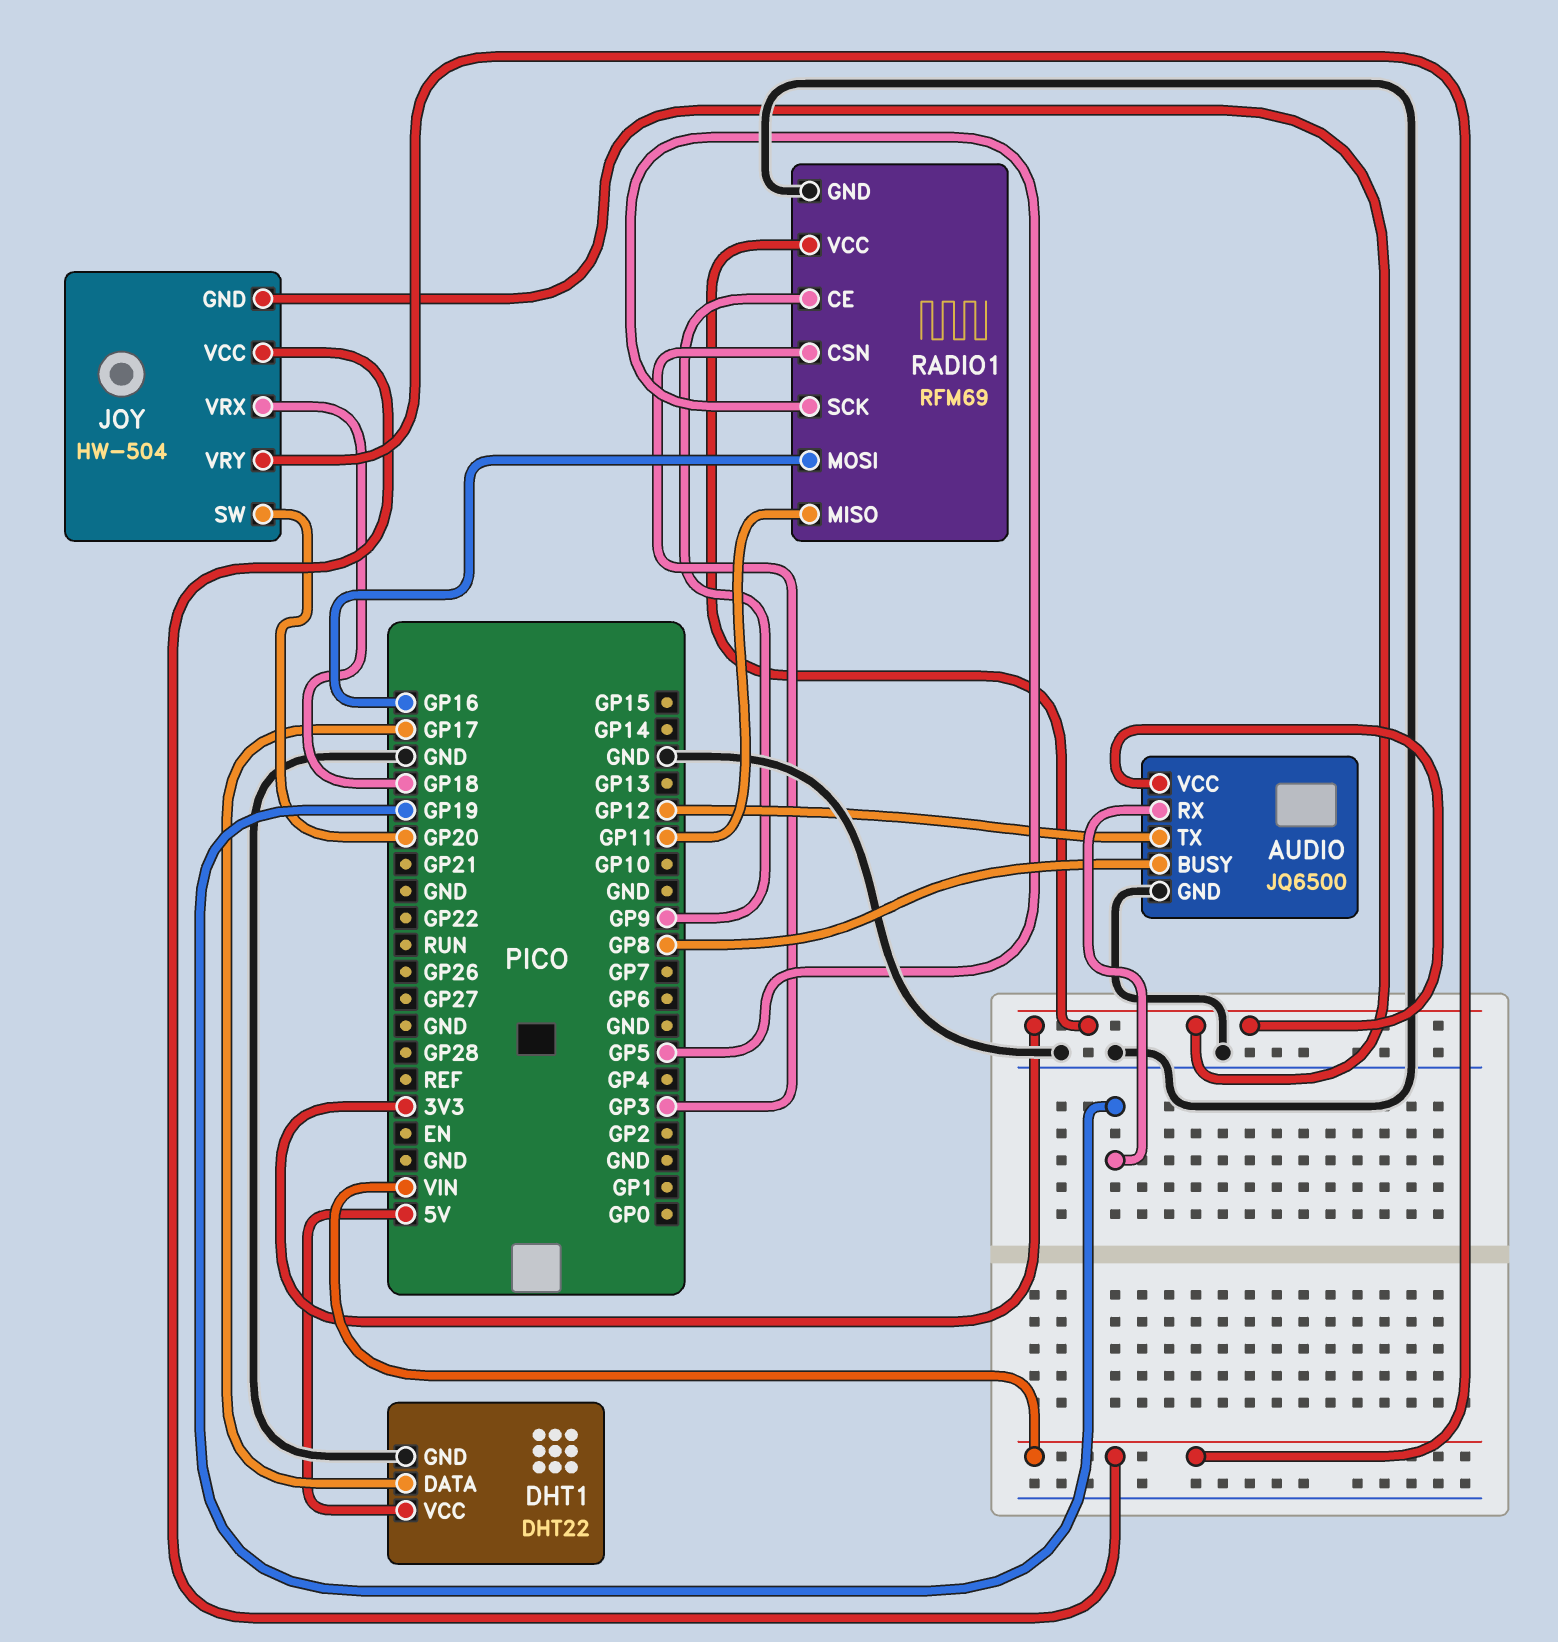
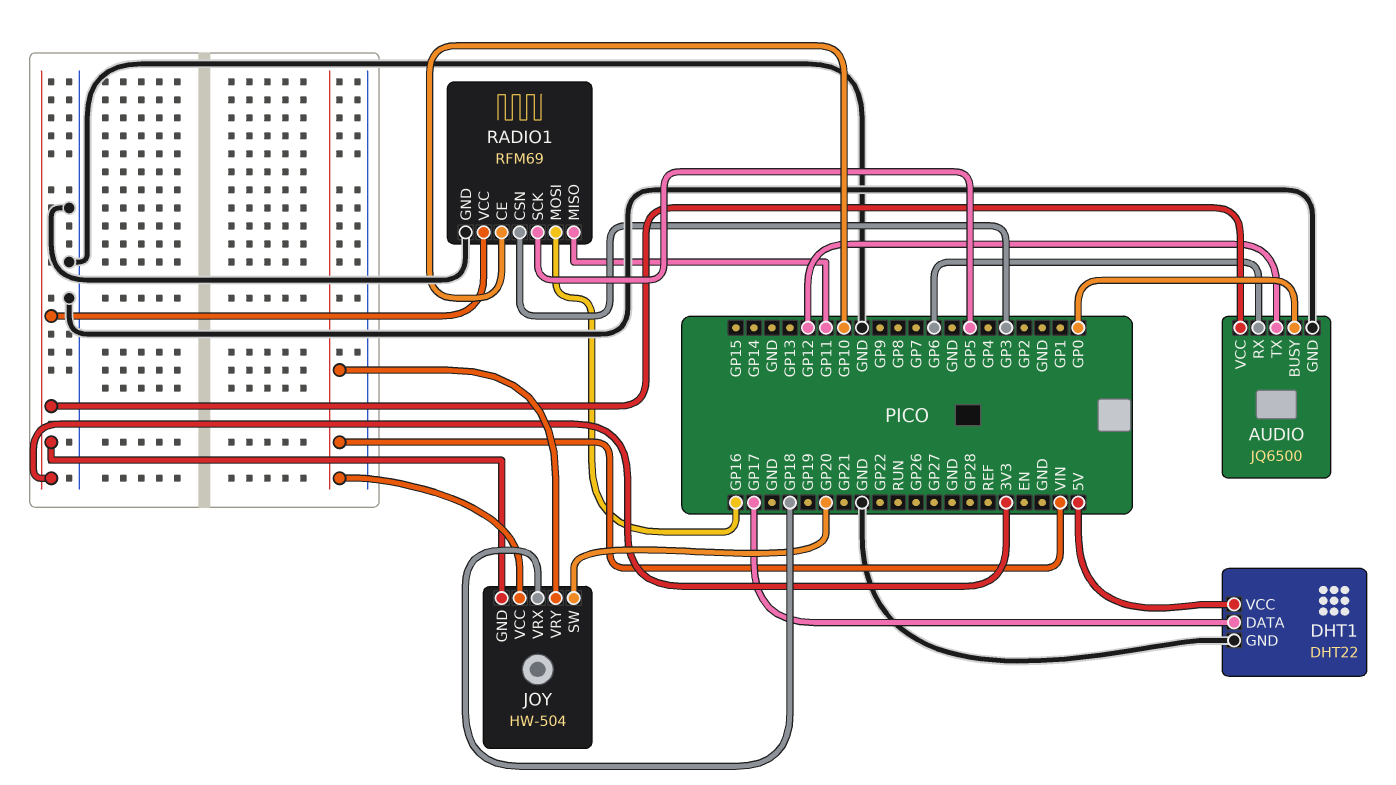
AUDIO pin BUSY: GP8 -> GP0
AUDIO pin RX: GP19 -> GP6
RADIO1 pin CE: GP9 -> GP10

